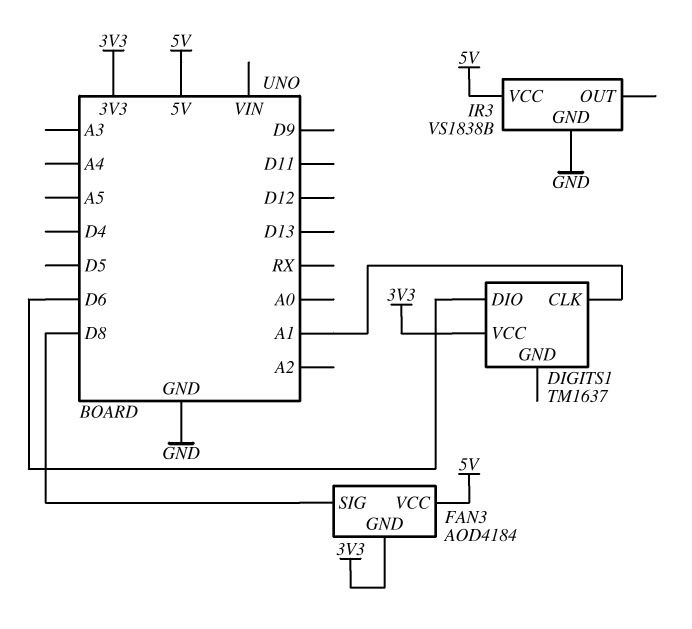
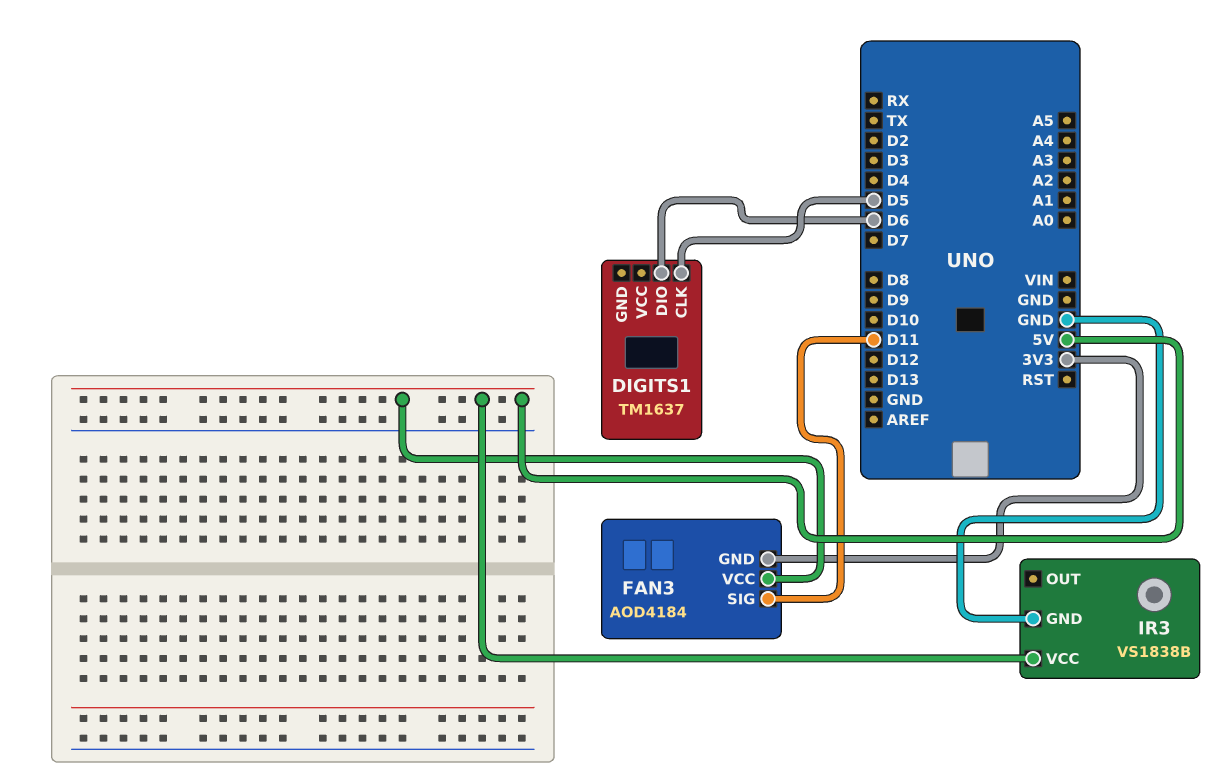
DIGITS1 pin CLK: A1 -> D5
DIGITS1 pin VCC: 3V3 -> none
FAN3 pin SIG: D8 -> D11

